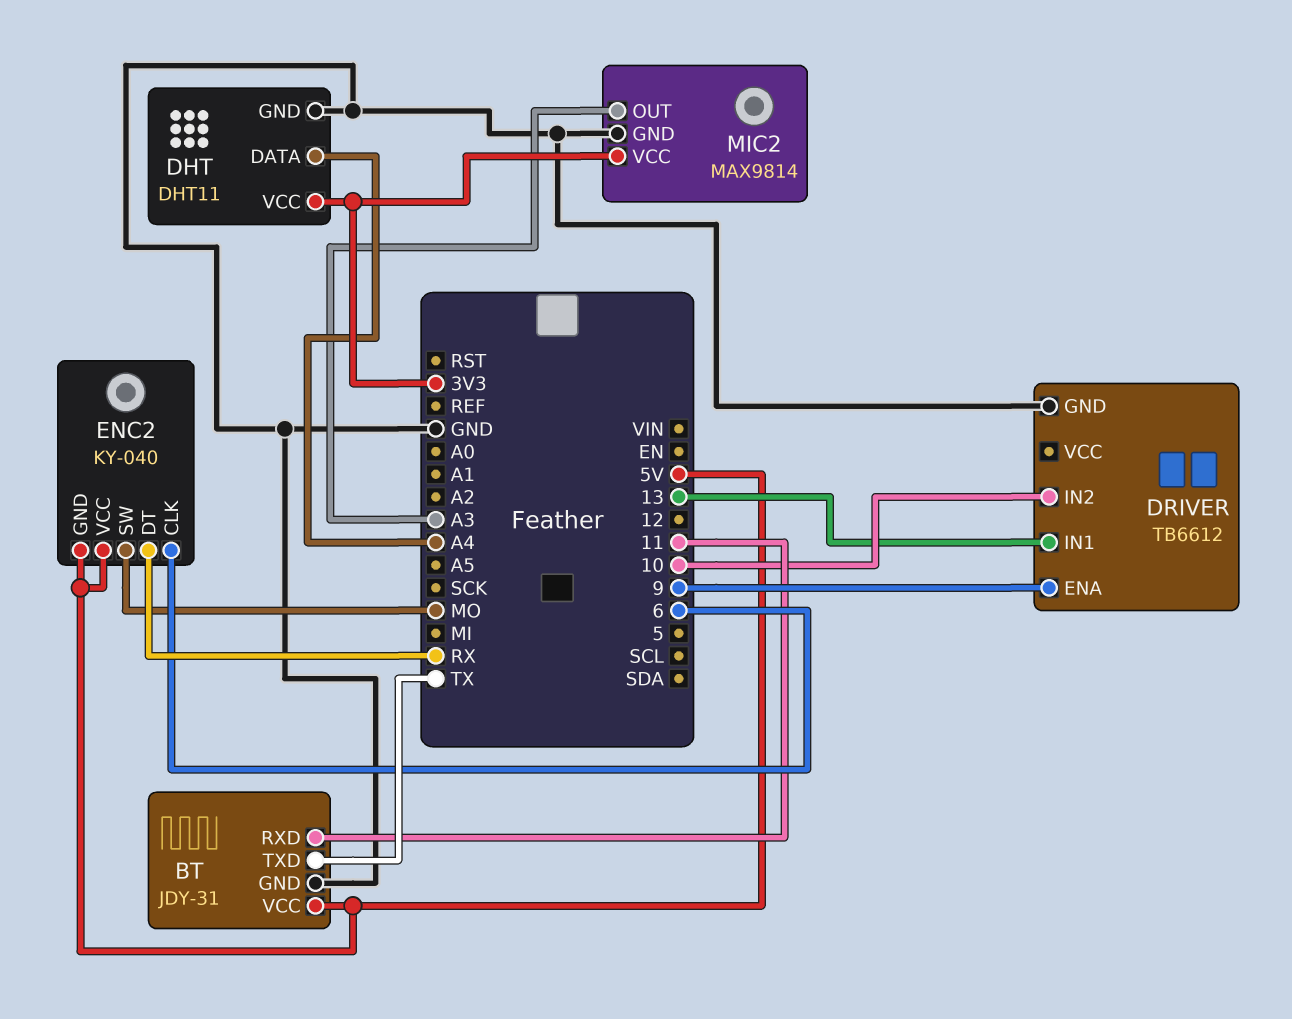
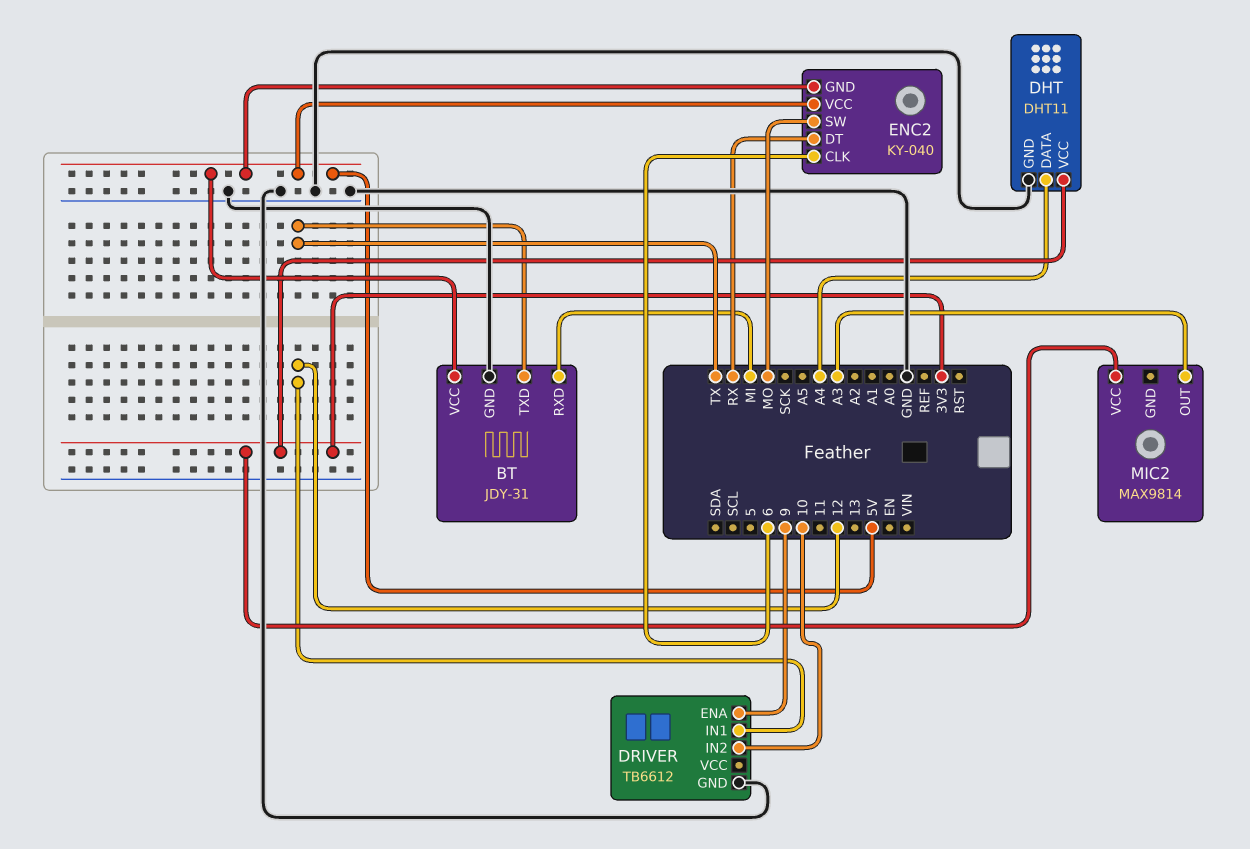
BT pin RXD: 11 -> MI
DRIVER pin IN1: 13 -> 12
MIC2 pin GND: GND -> none

